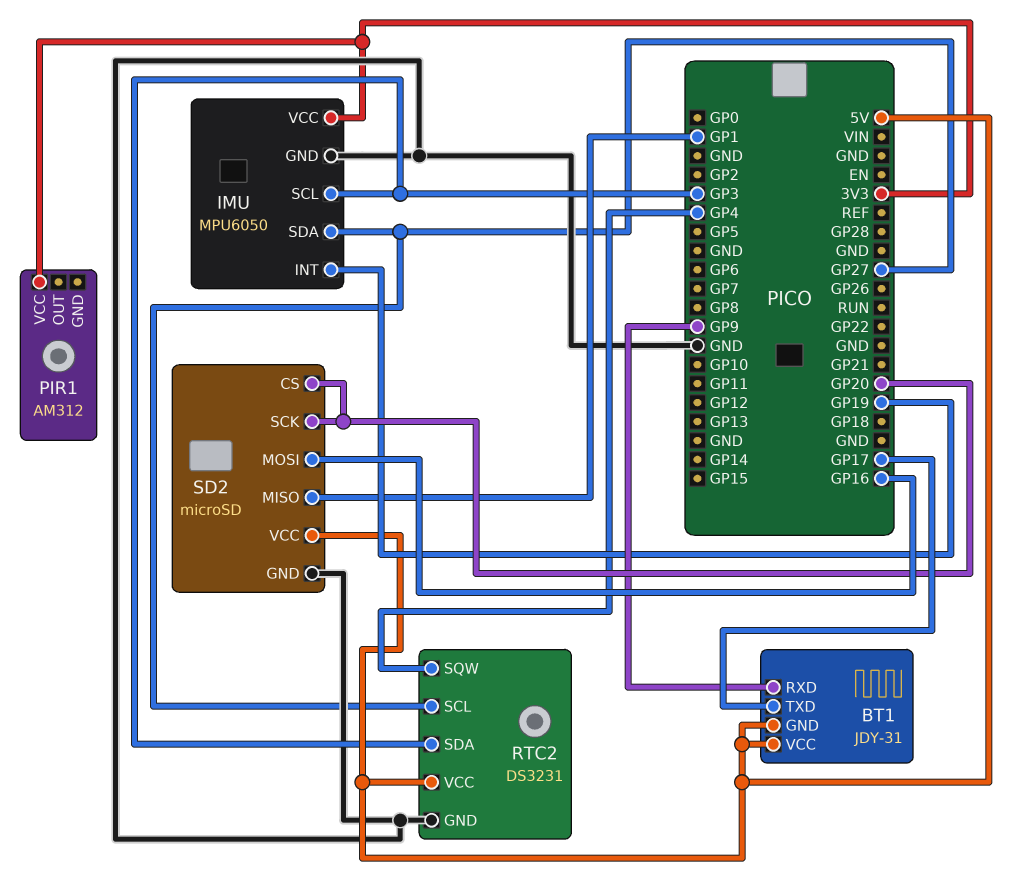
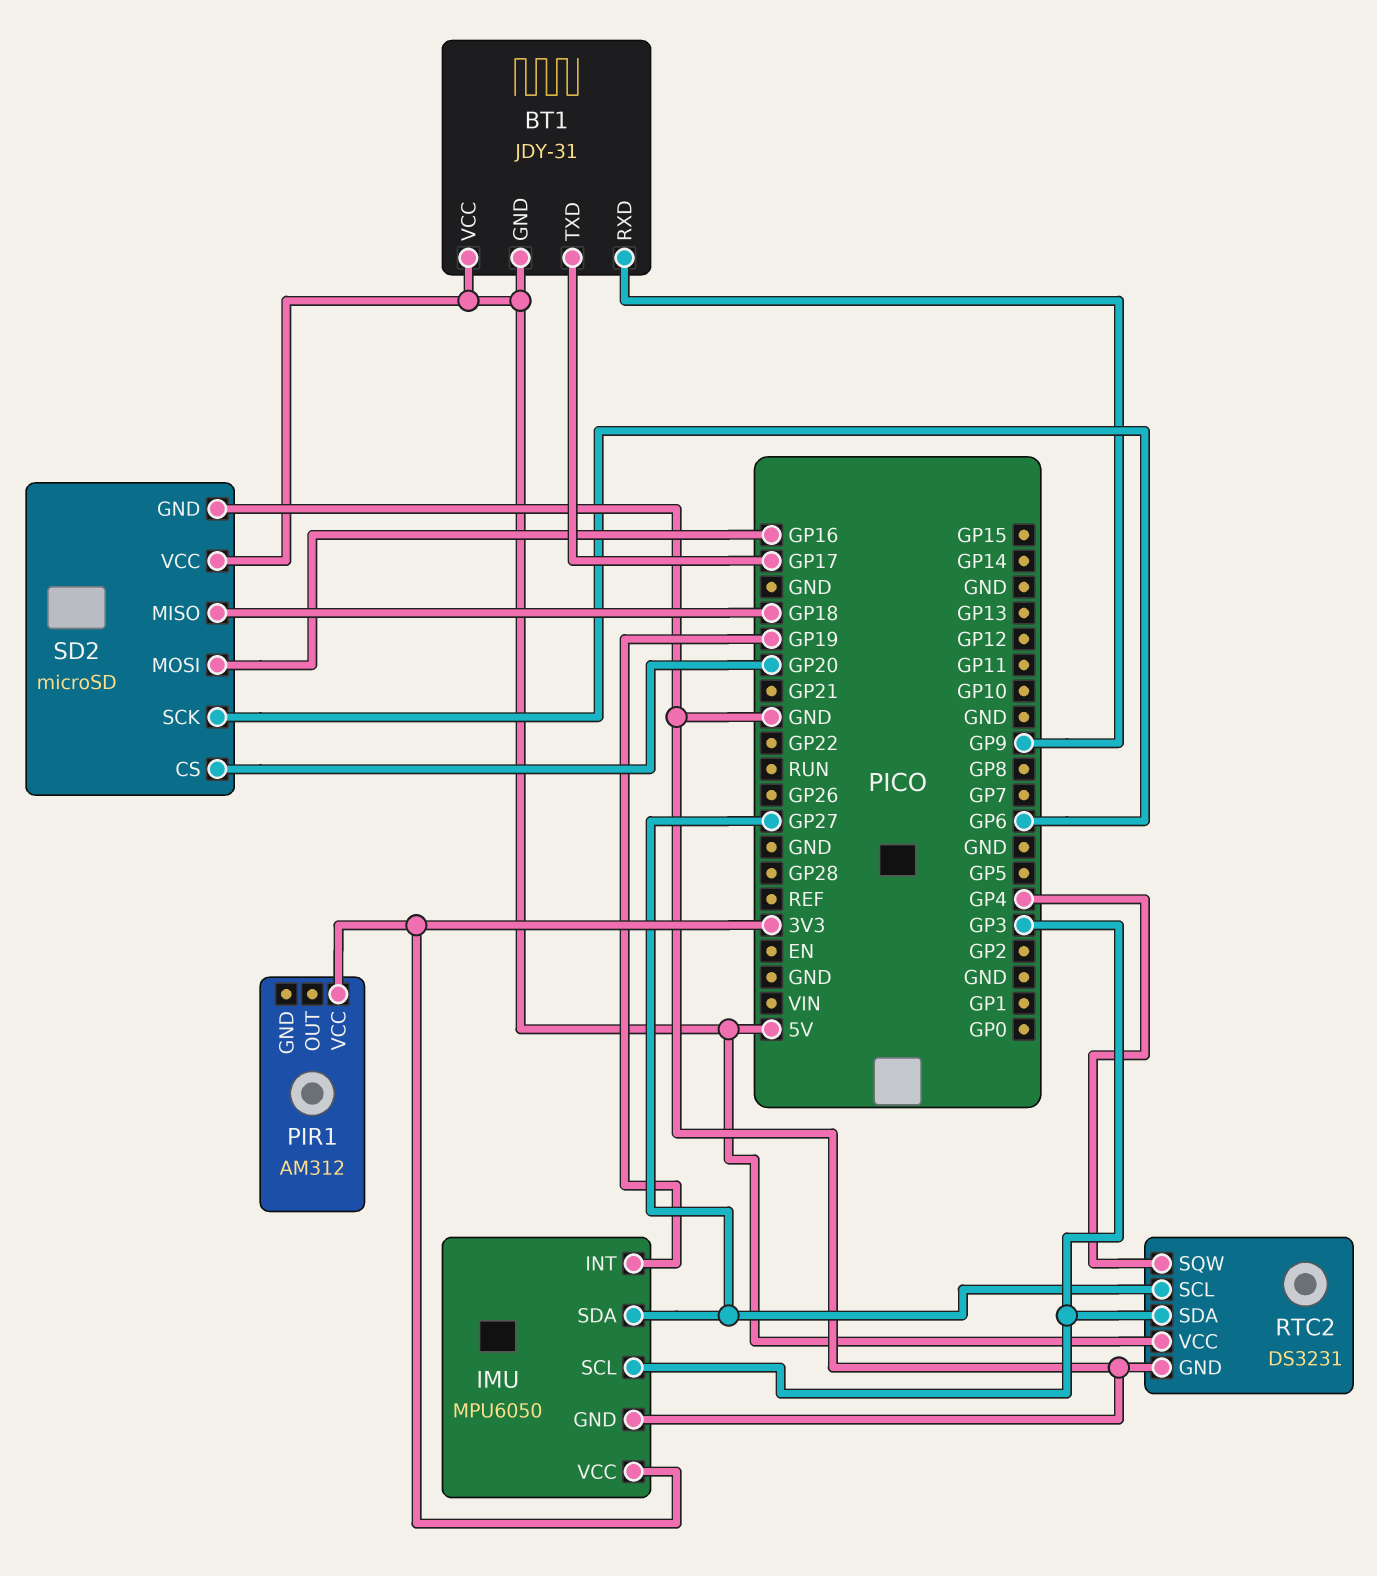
SD2 pin MISO: GP1 -> GP18
SD2 pin SCK: GP20 -> GP6

